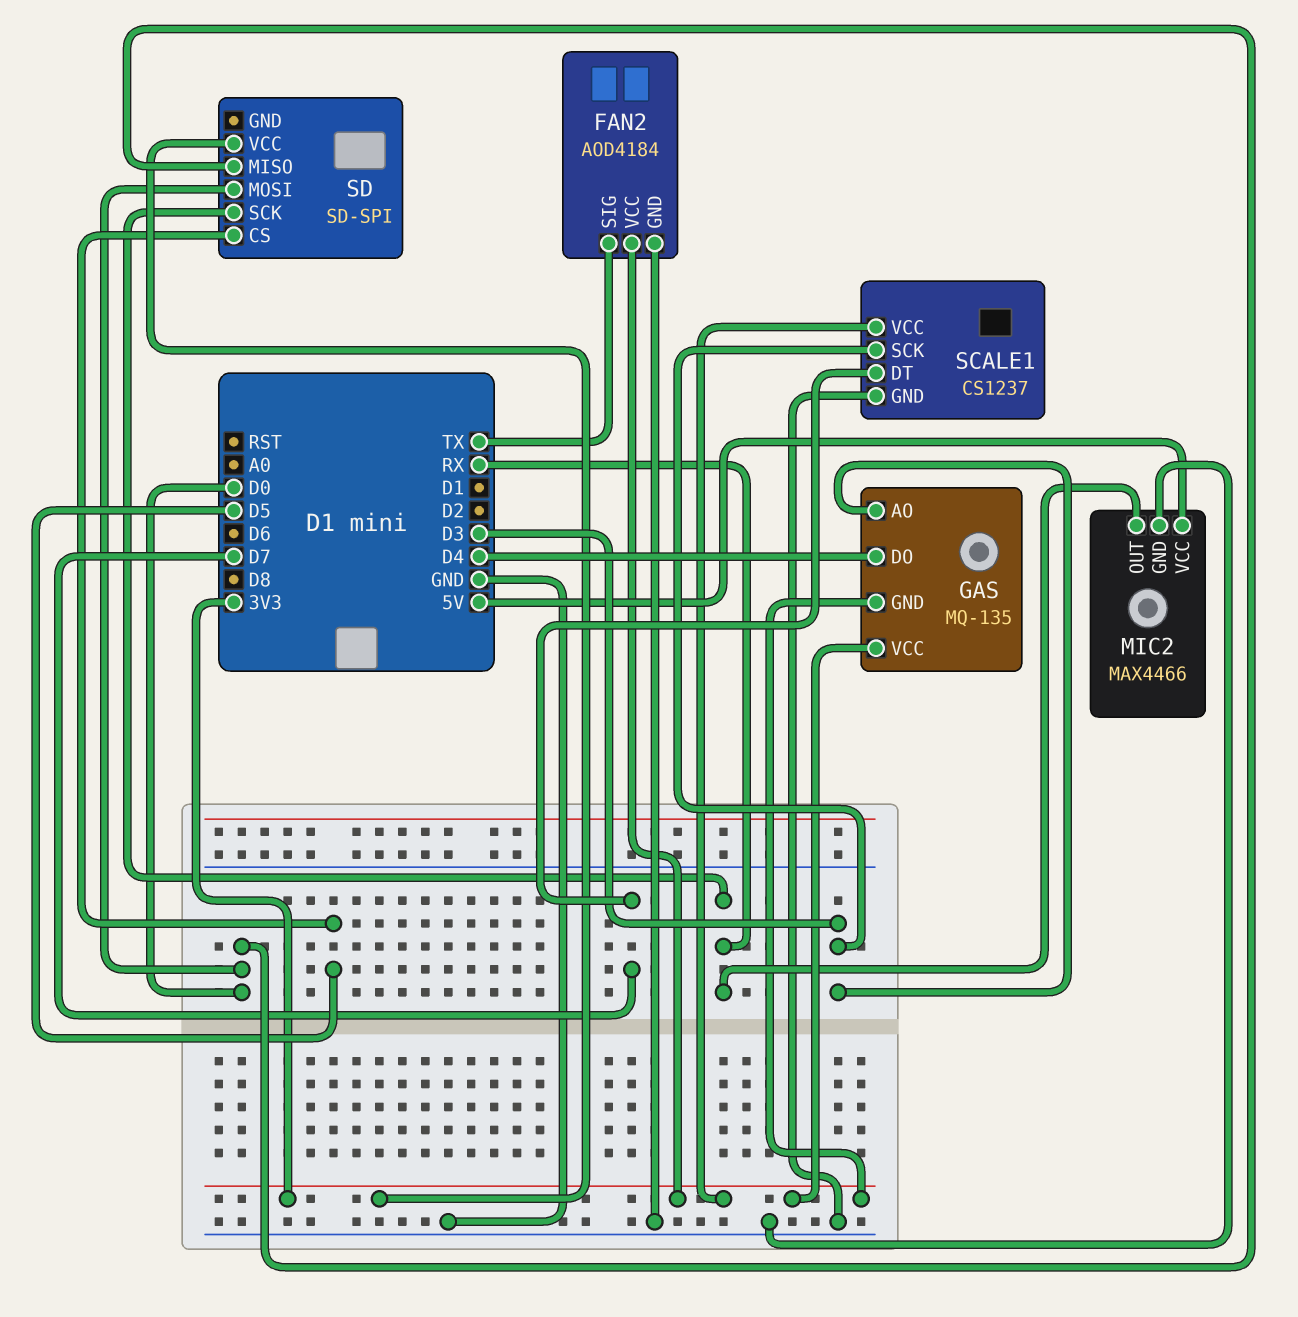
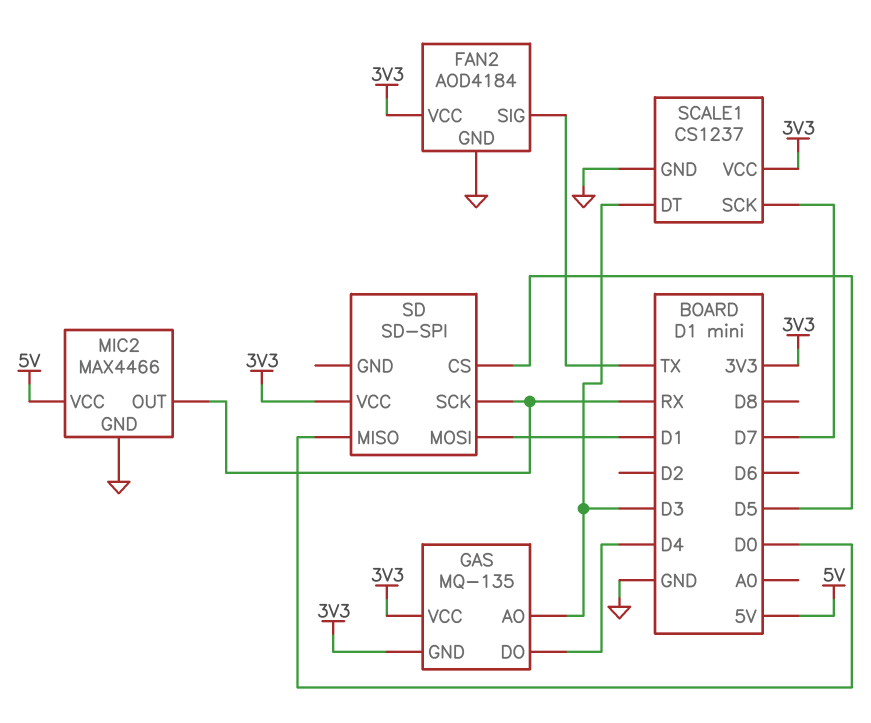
SCALE1 pin DT: D7 -> D3
SCALE1 pin SCK: D3 -> D7
SD pin MOSI: D0 -> D1

